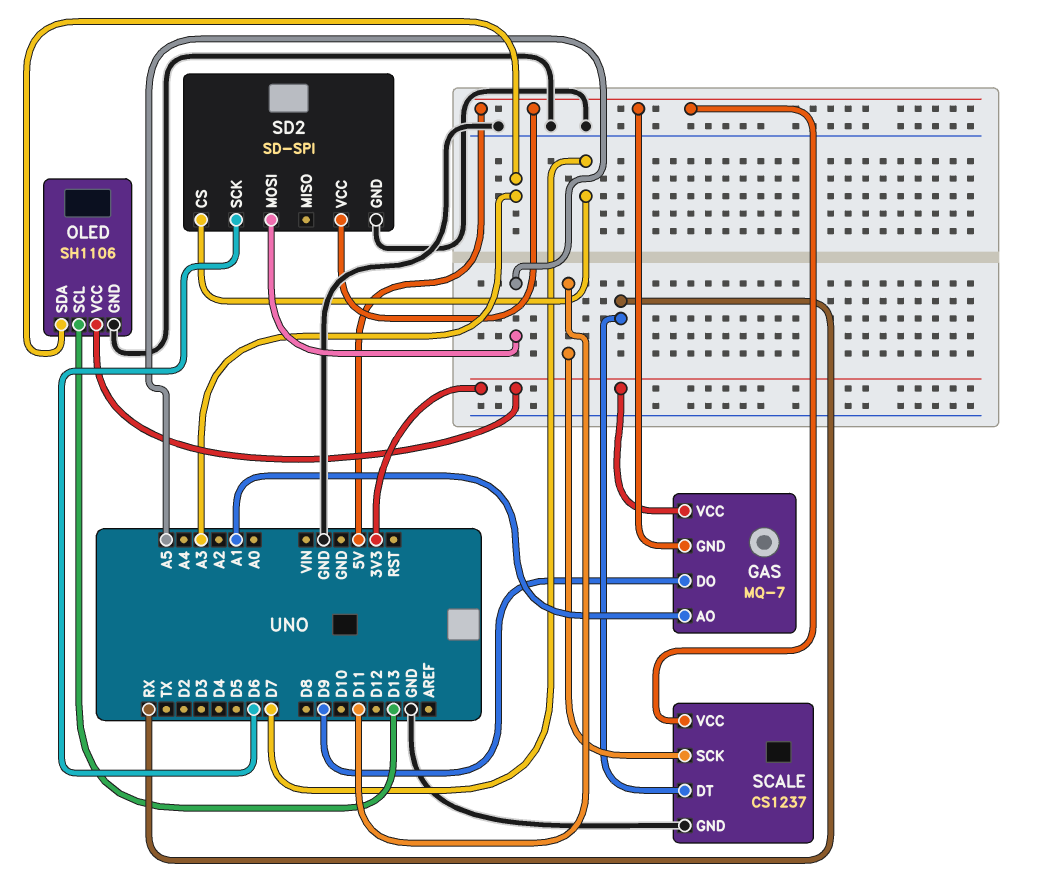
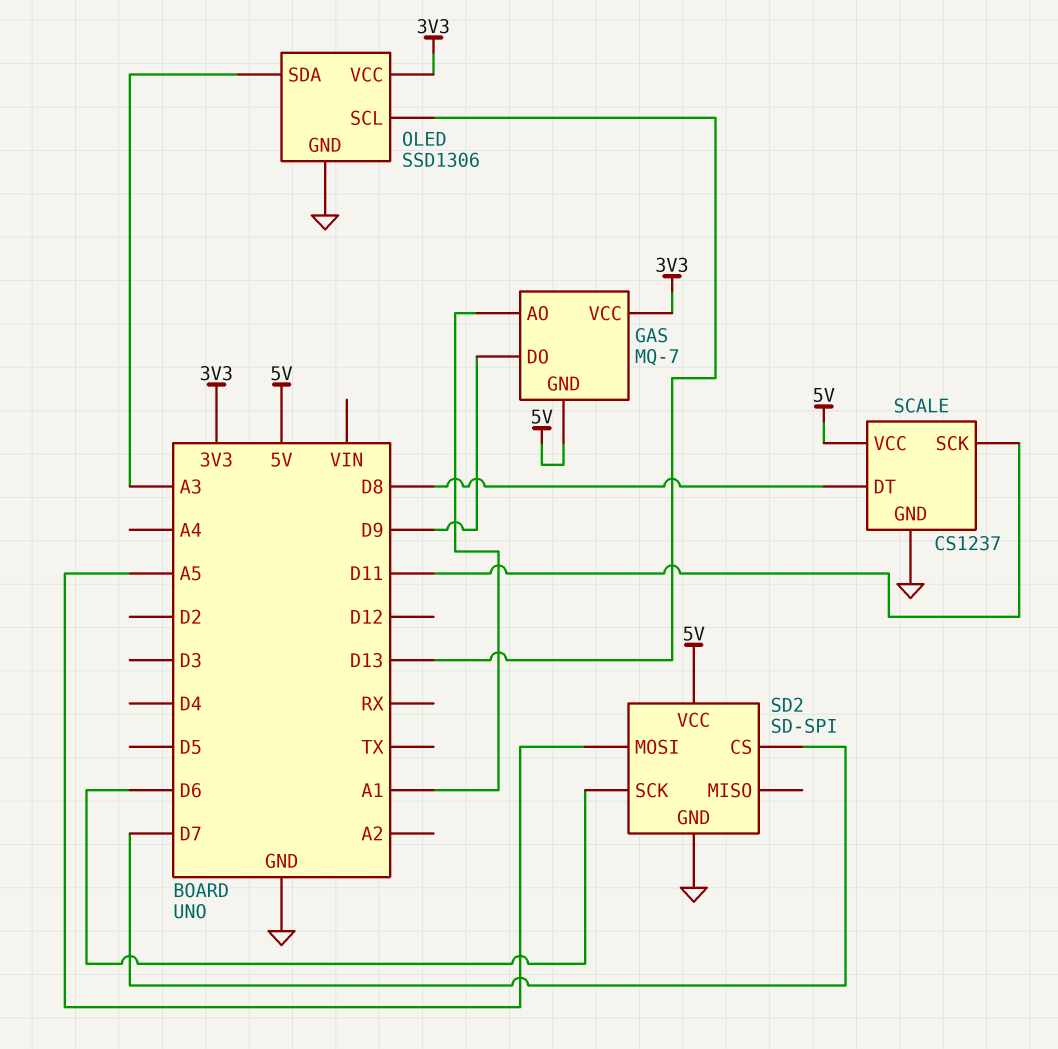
OLED: SH1106 -> SSD1306
SCALE pin DT: RX -> D8

